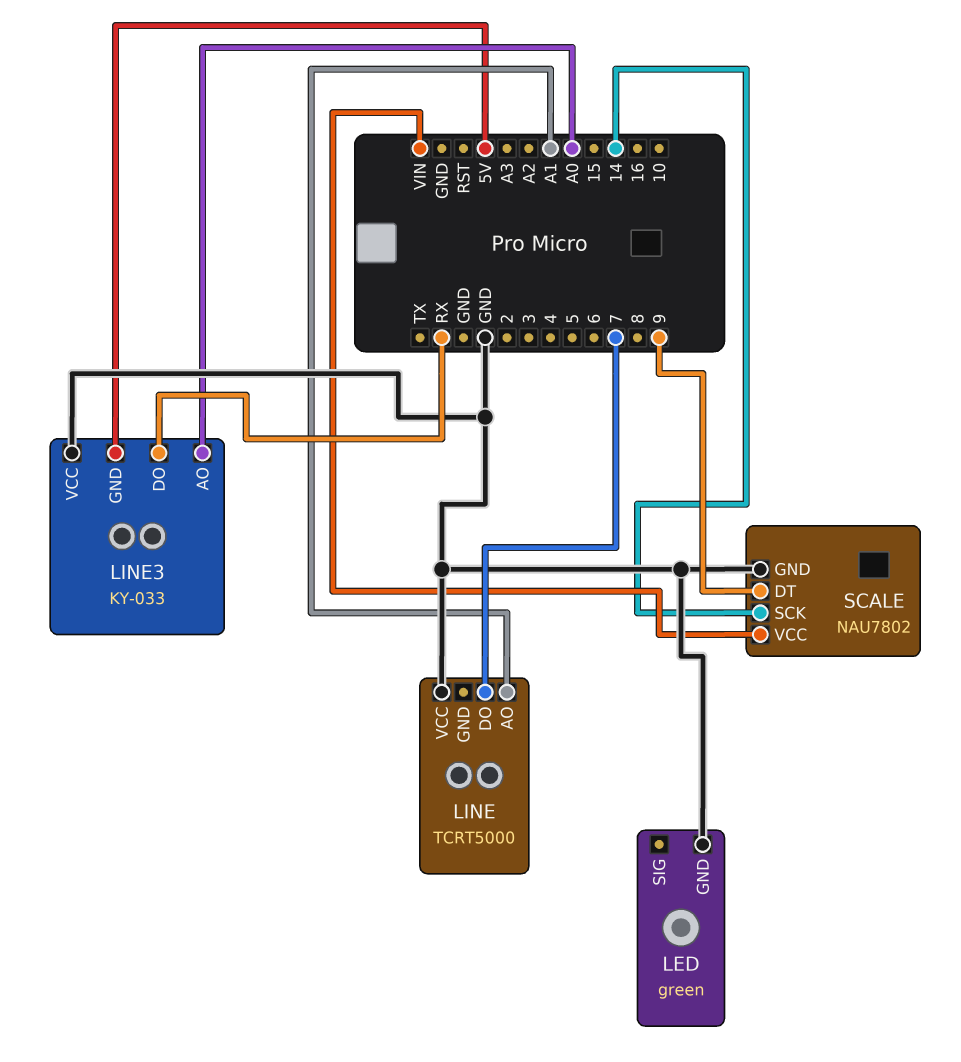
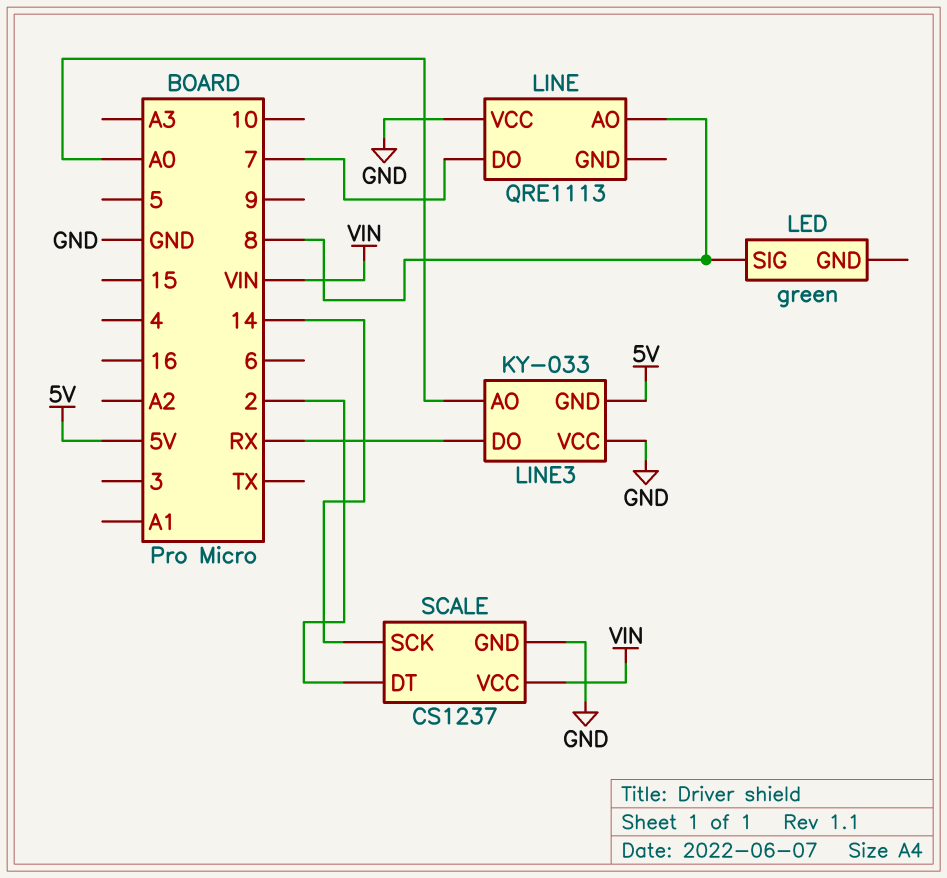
LED pin GND: GND -> none
LED pin SIG: none -> 8
LINE: TCRT5000 -> QRE1113
LINE pin AO: A1 -> 8
SCALE: NAU7802 -> CS1237
SCALE pin DT: 9 -> 2

